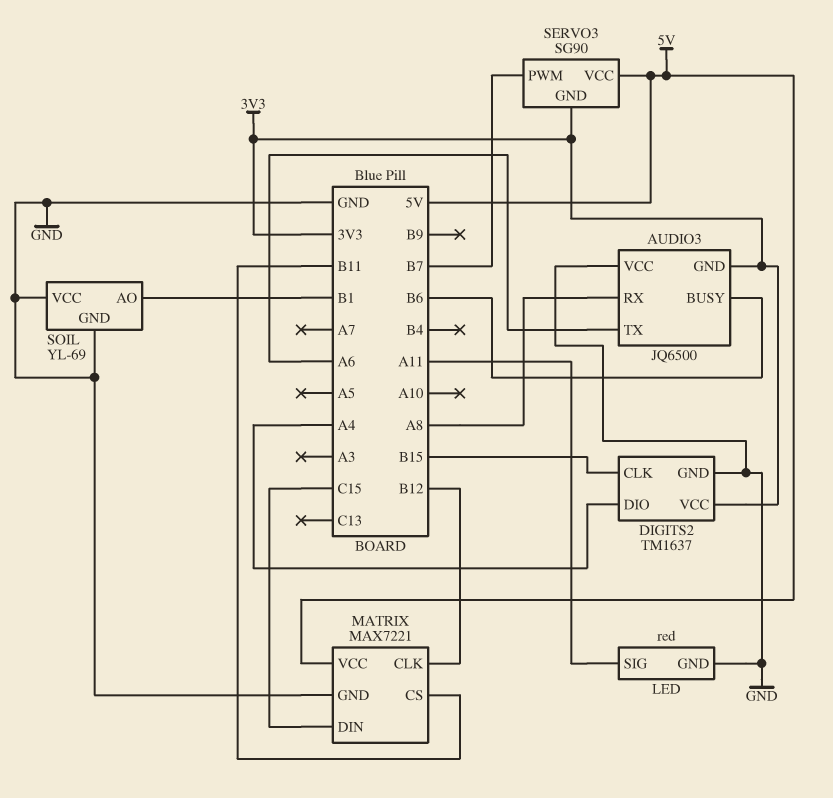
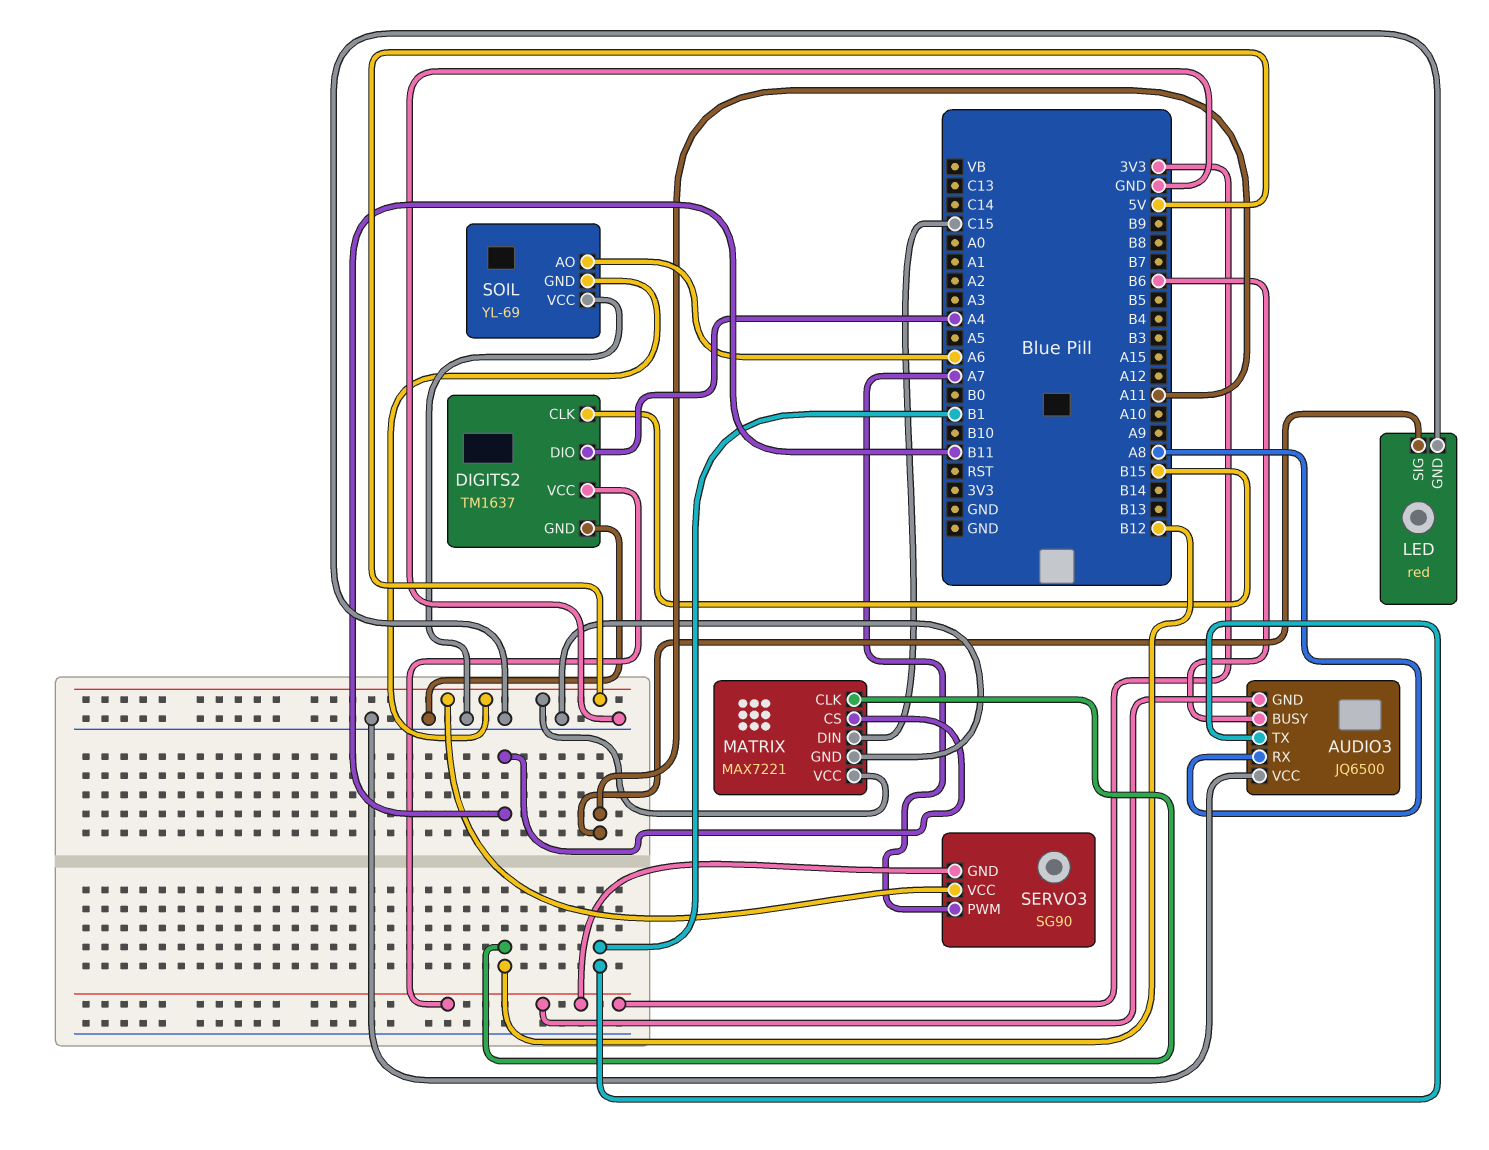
AUDIO3 pin TX: A6 -> B1
SERVO3 pin PWM: B7 -> A7
SOIL pin AO: B1 -> A6
SOIL pin GND: GND -> 5V

